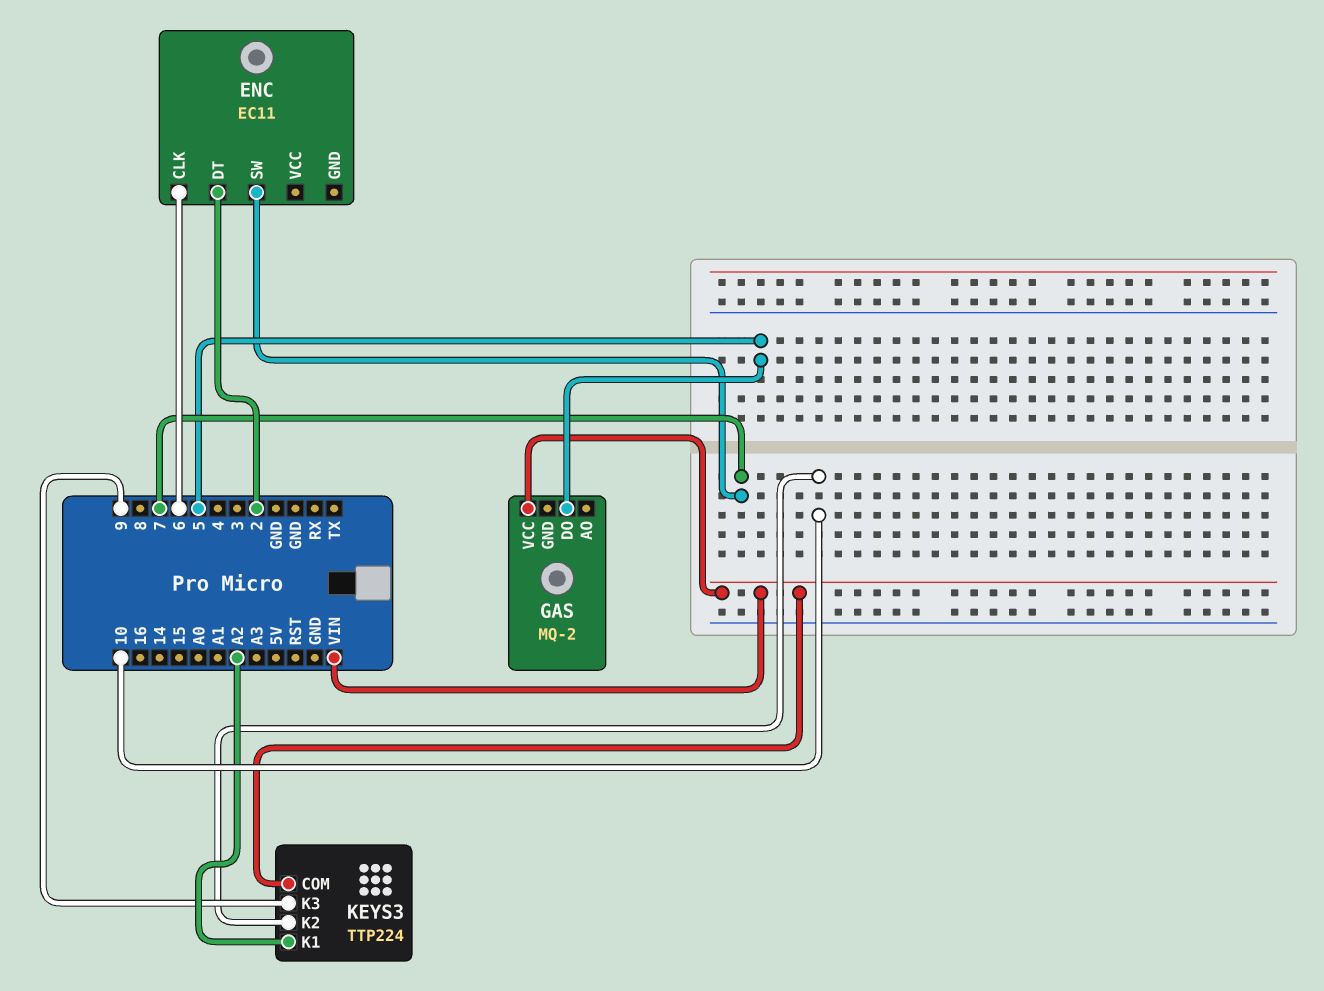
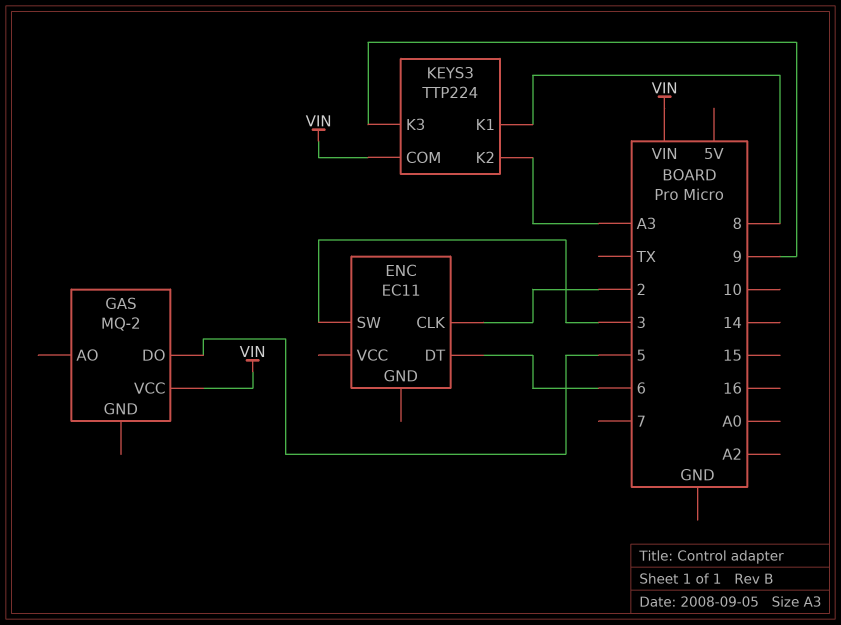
ENC pin CLK: 6 -> 2
ENC pin DT: 2 -> 6
ENC pin SW: 7 -> 3
KEYS3 pin K1: A2 -> 8
KEYS3 pin K2: 10 -> A3

